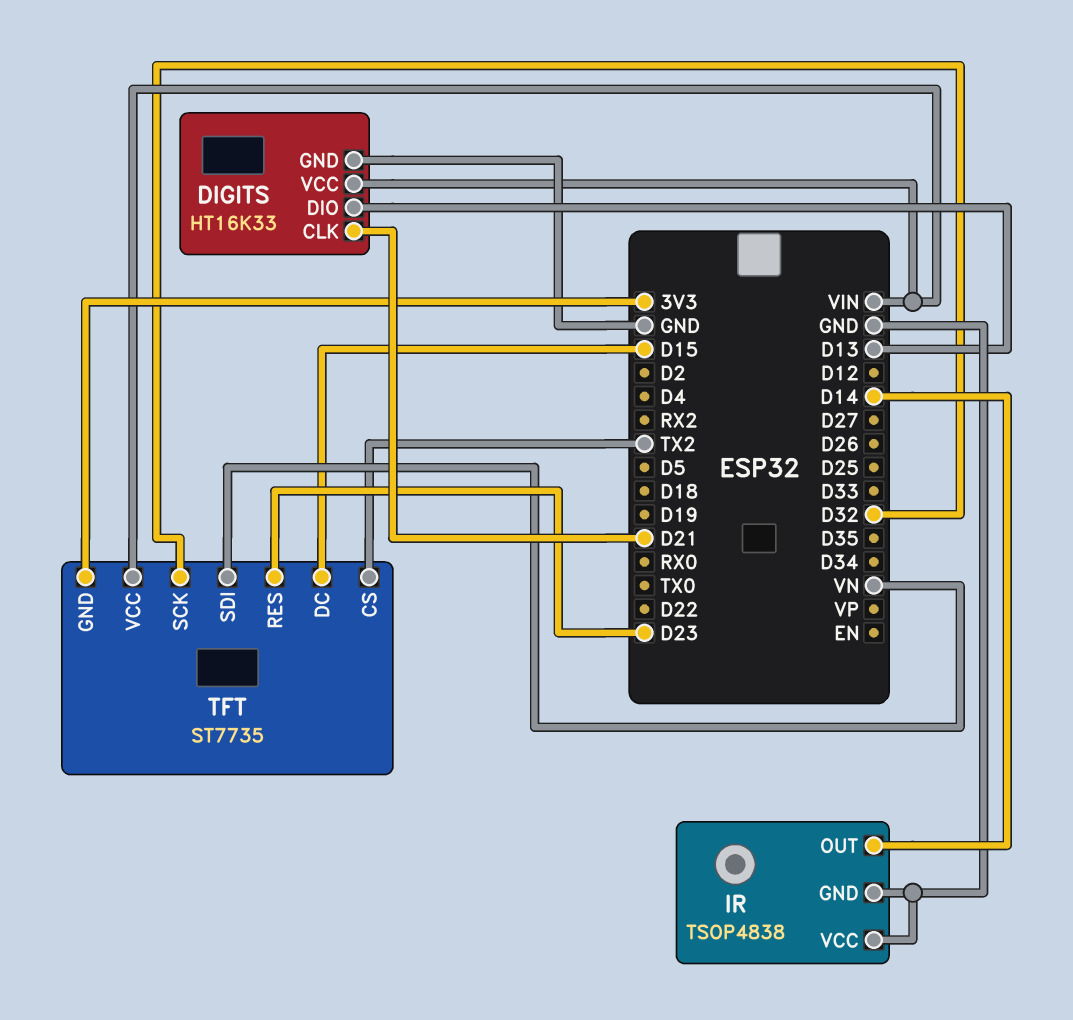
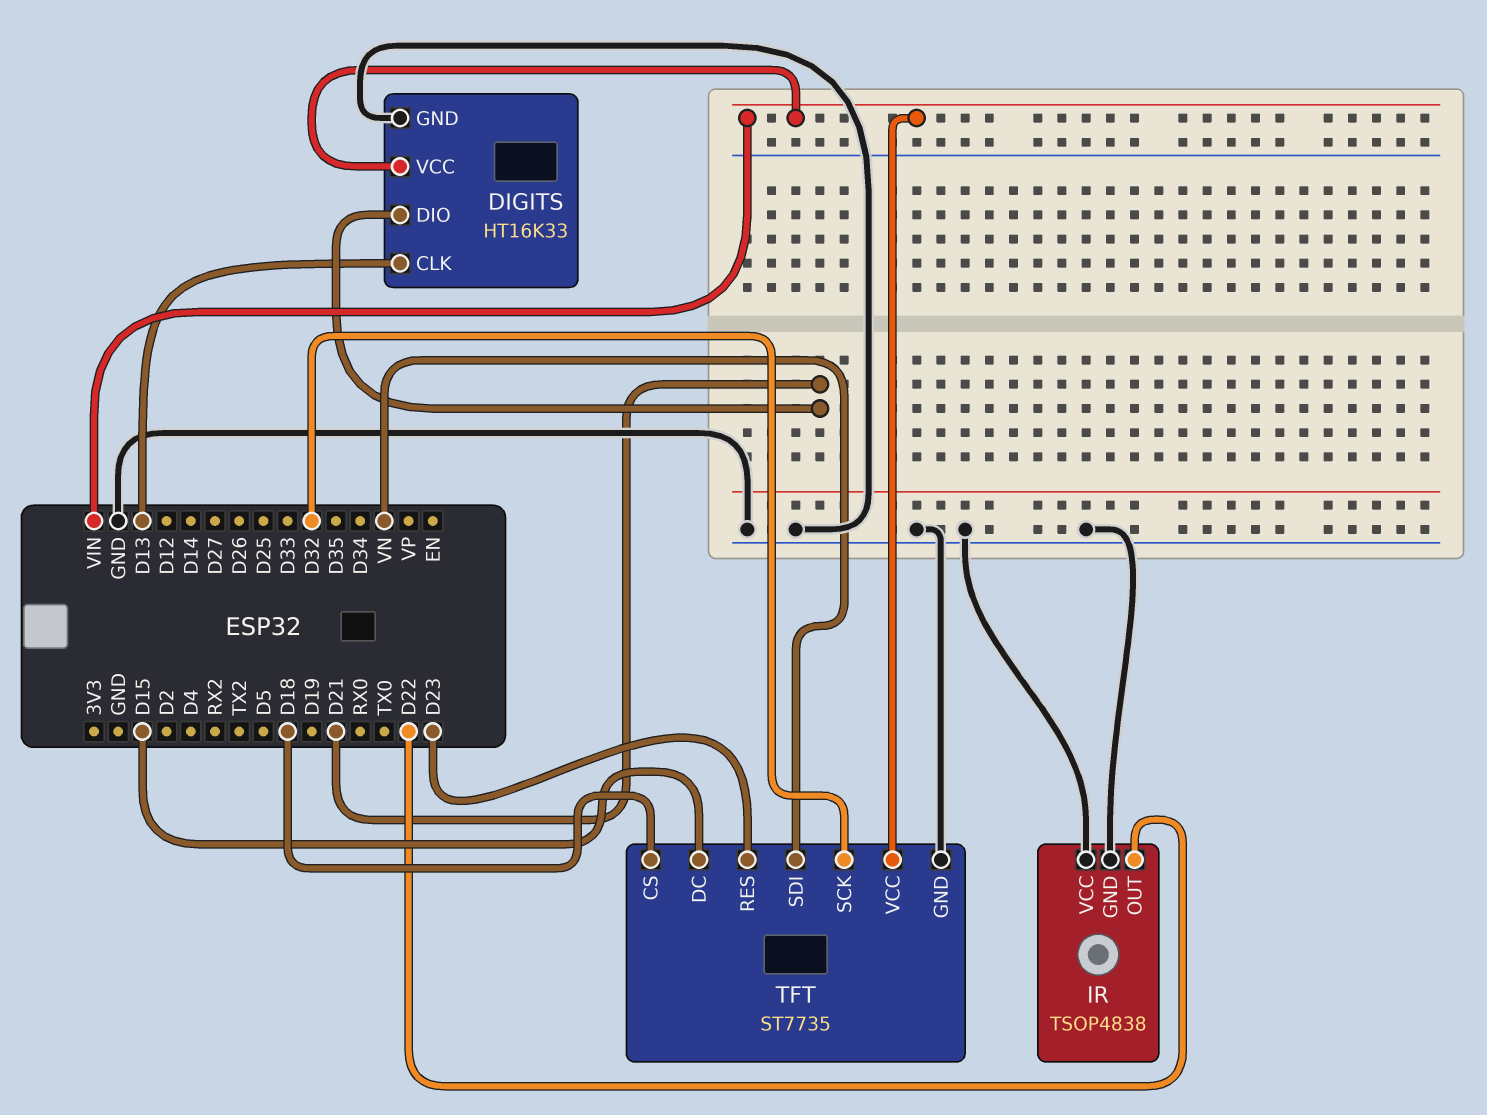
DIGITS pin CLK: D21 -> D13
DIGITS pin DIO: D13 -> D21
IR pin OUT: D14 -> D22
TFT pin CS: TX2 -> D18
TFT pin GND: 3V3 -> GND

